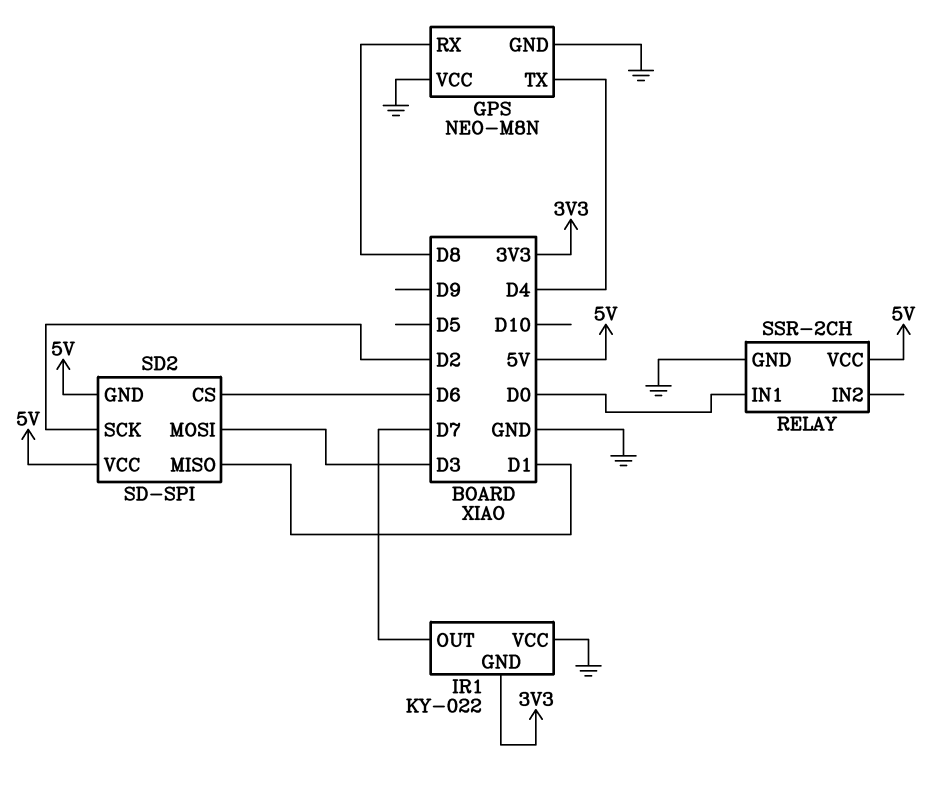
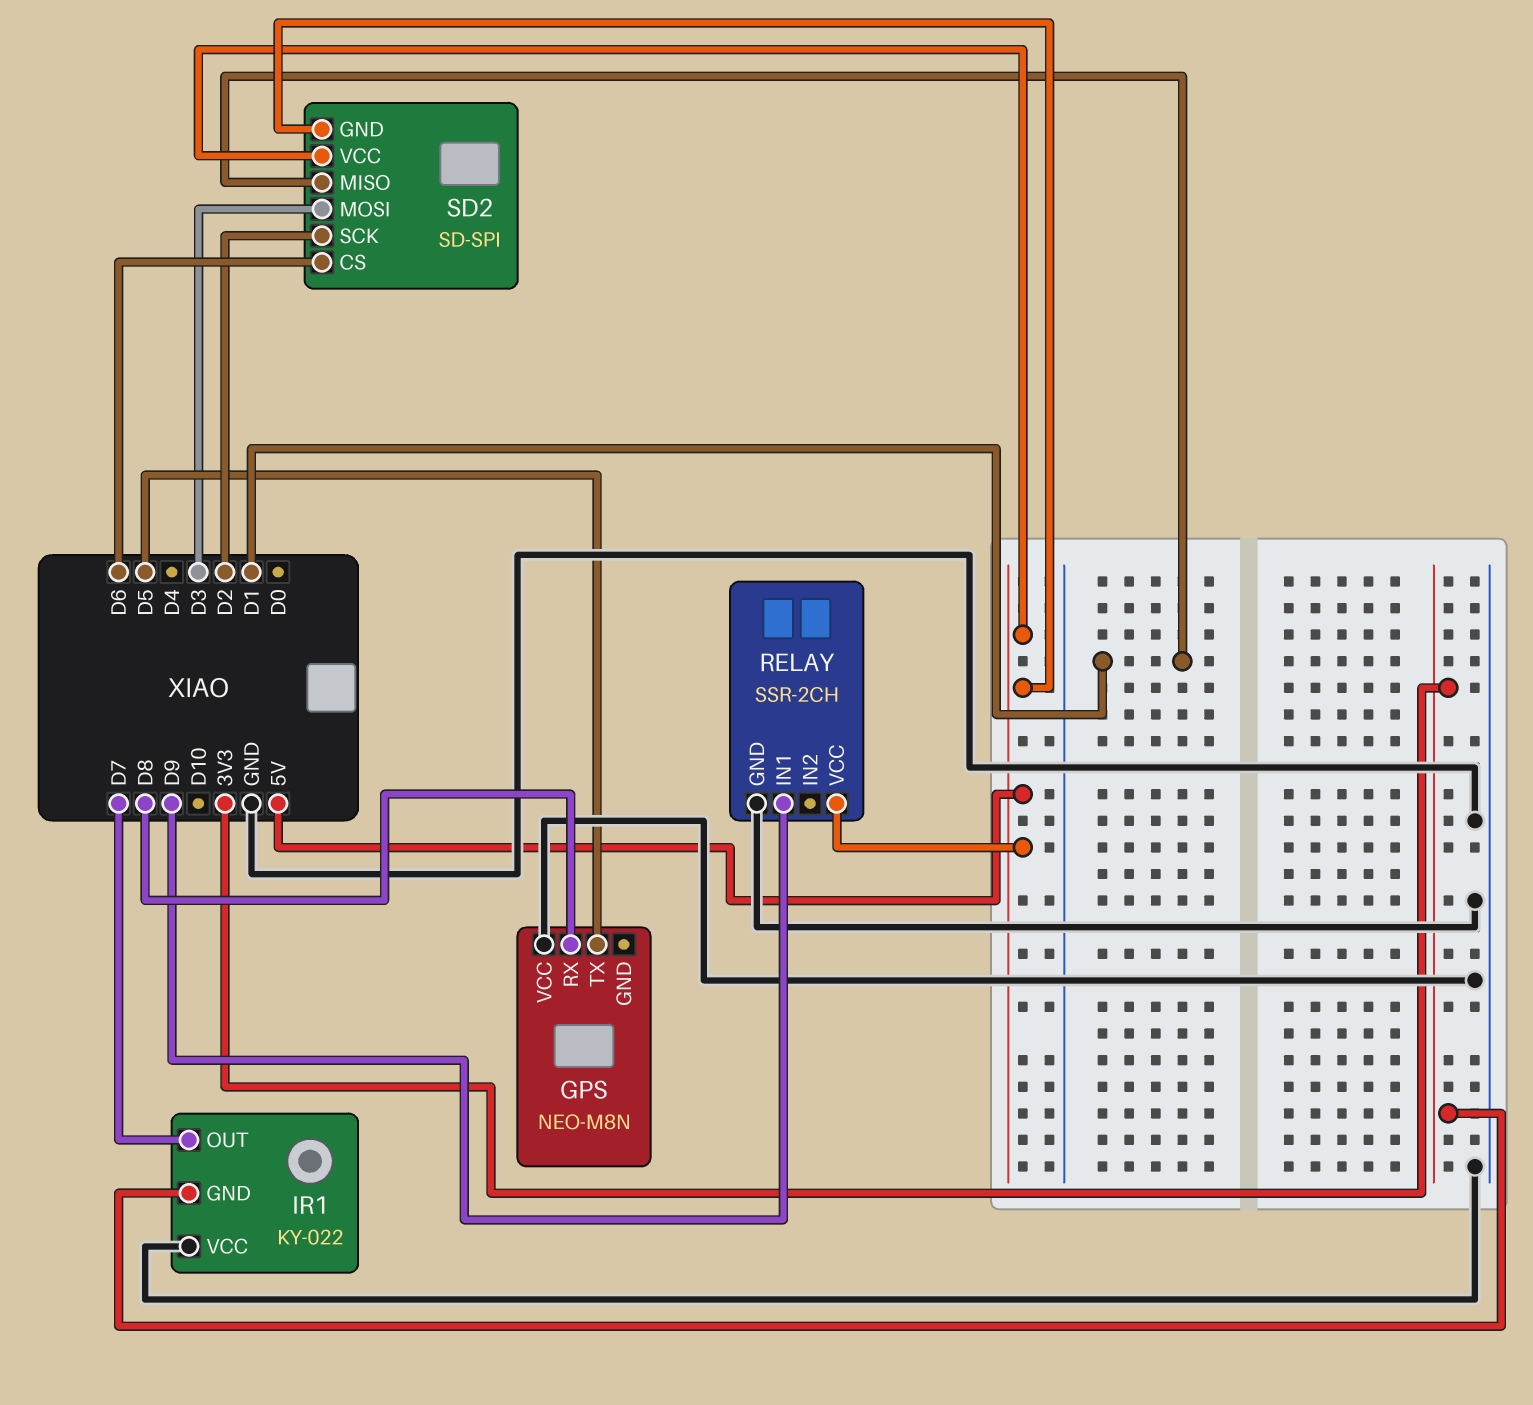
GPS pin GND: GND -> none
GPS pin TX: D4 -> D5
RELAY pin IN1: D0 -> D9

